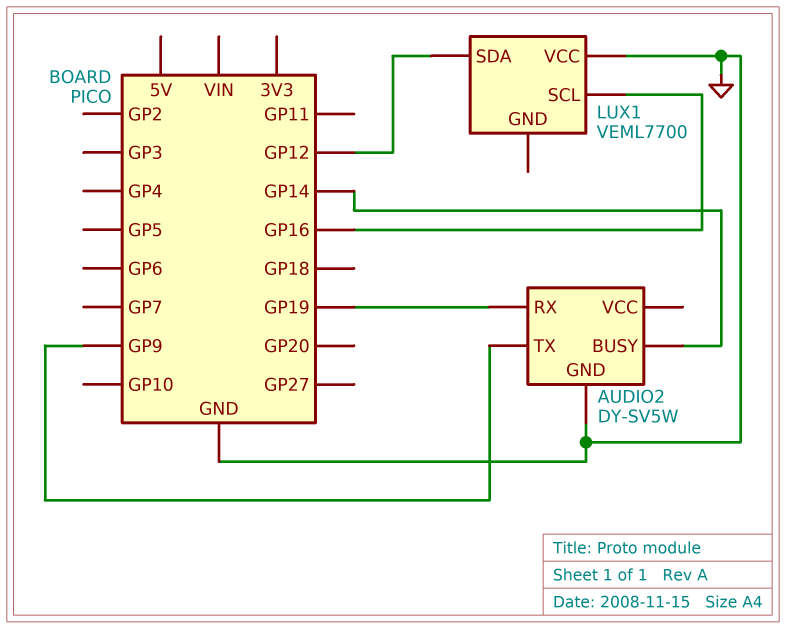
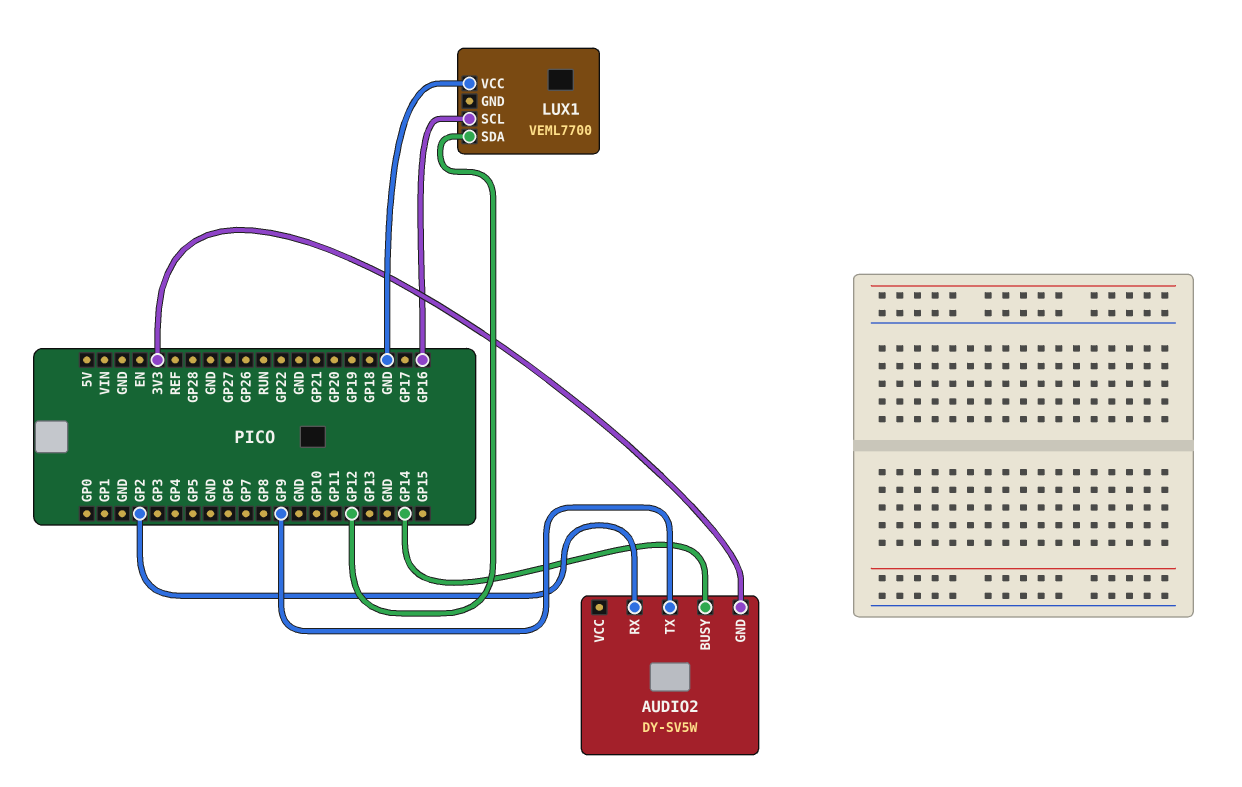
AUDIO2 pin GND: GND -> 3V3
AUDIO2 pin RX: GP19 -> GP2

